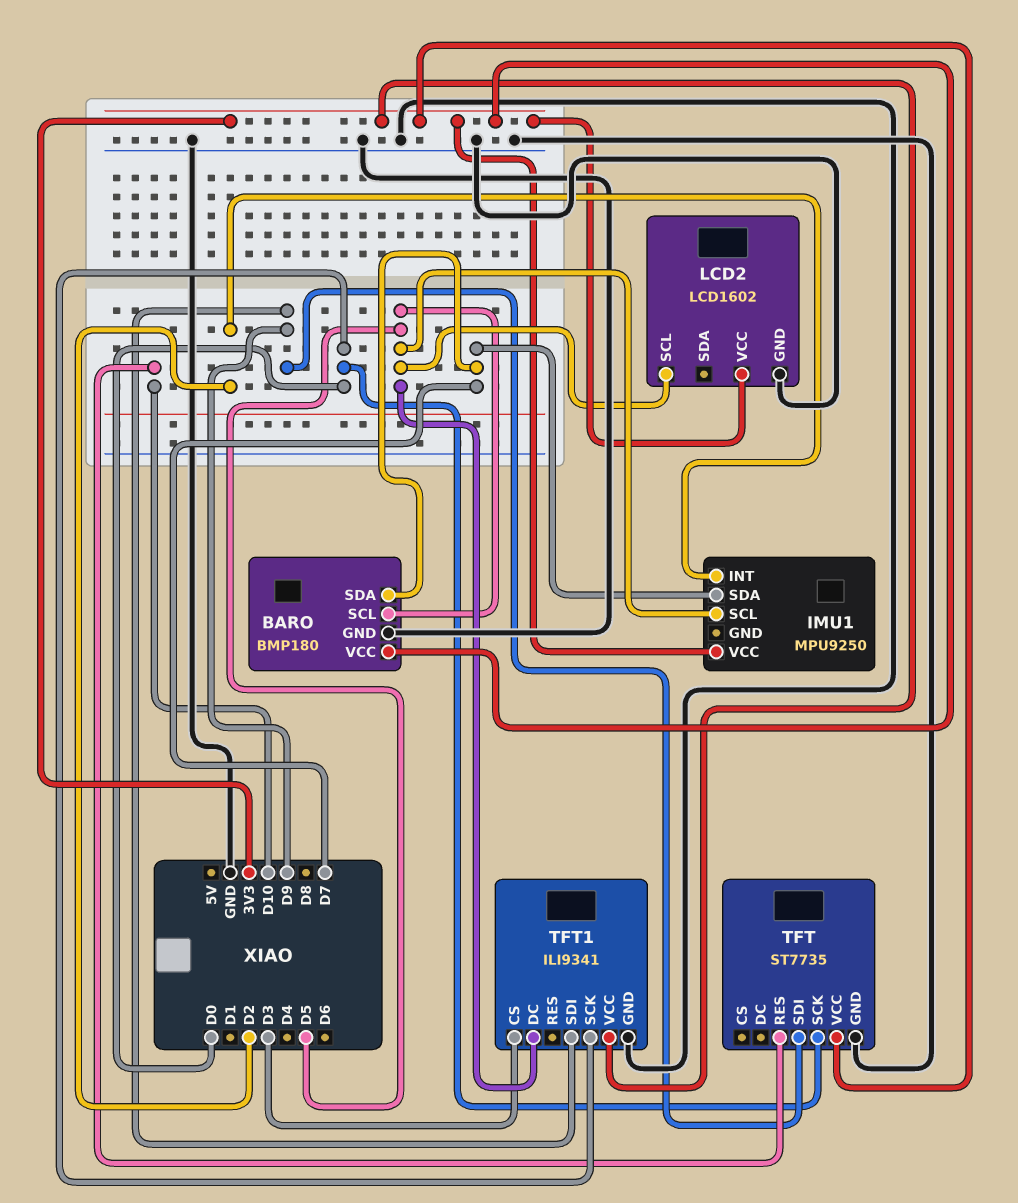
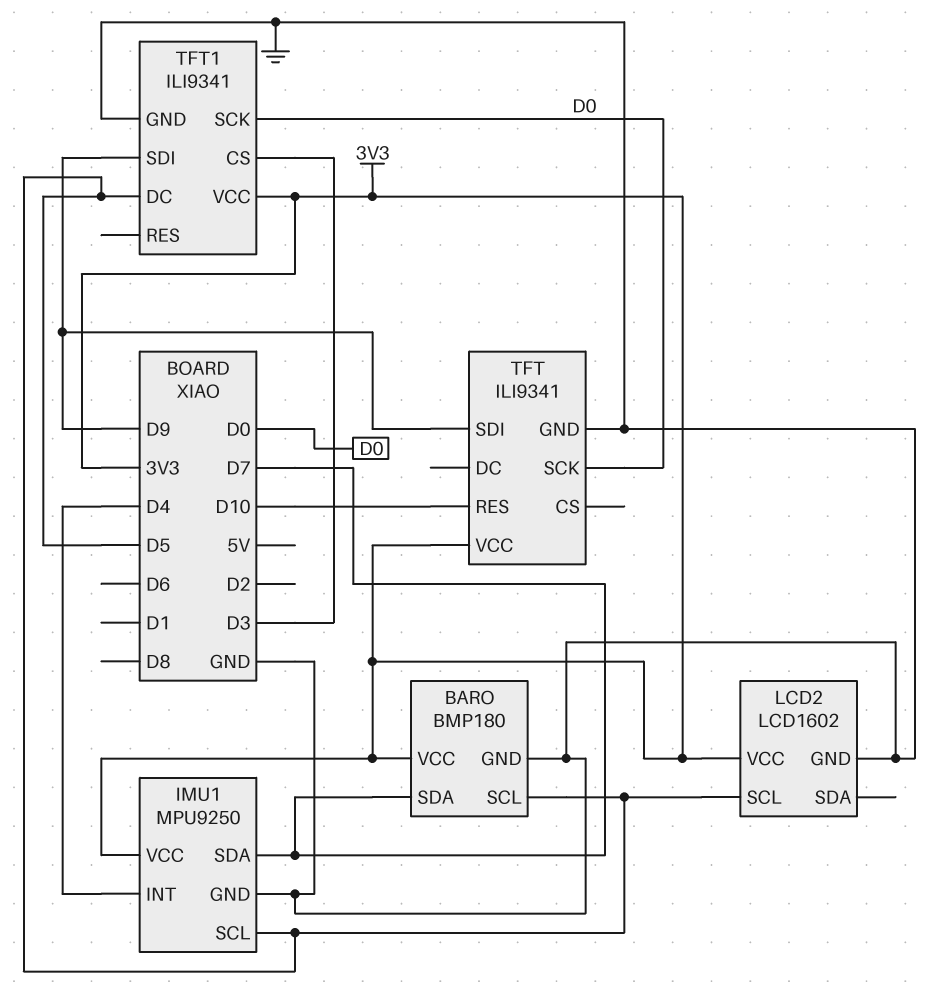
IMU1 pin GND: none -> GND
IMU1 pin INT: D2 -> D4
TFT: ST7735 -> ILI9341

